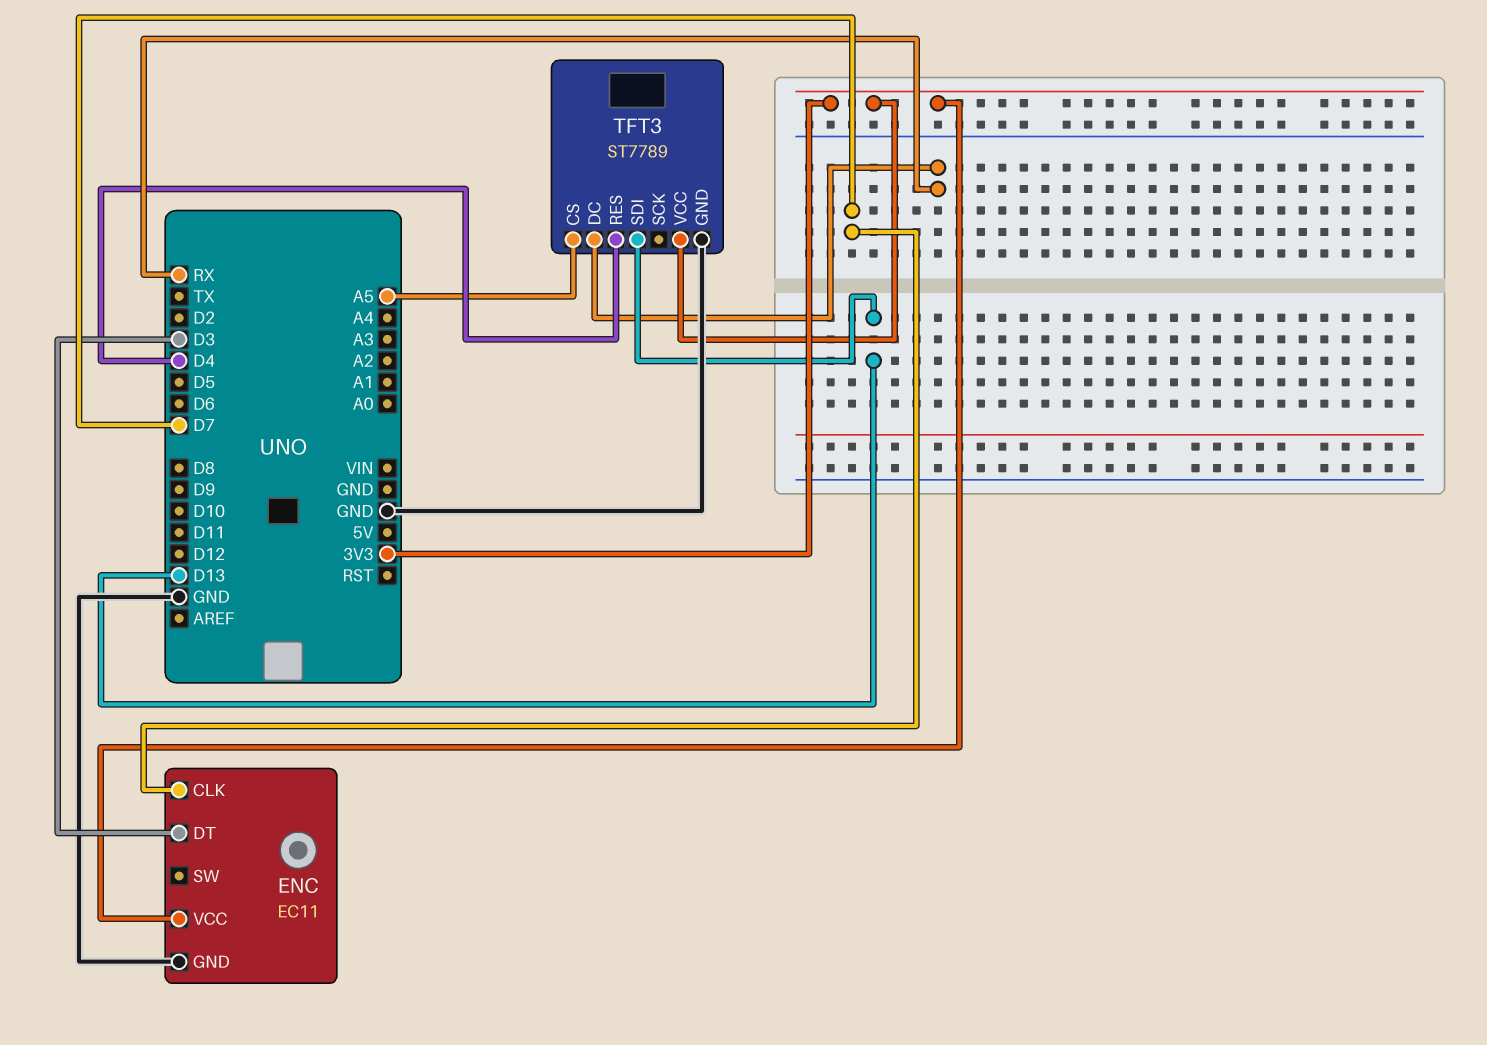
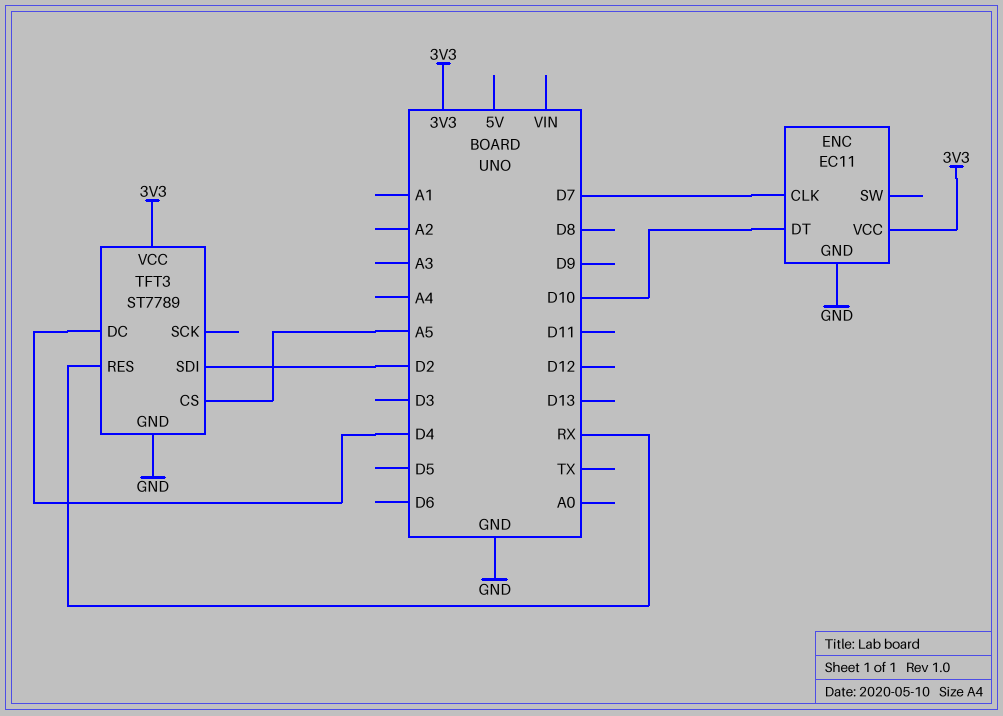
ENC pin DT: D3 -> D10
TFT3 pin DC: RX -> D4
TFT3 pin RES: D4 -> RX
TFT3 pin SDI: D13 -> D2

